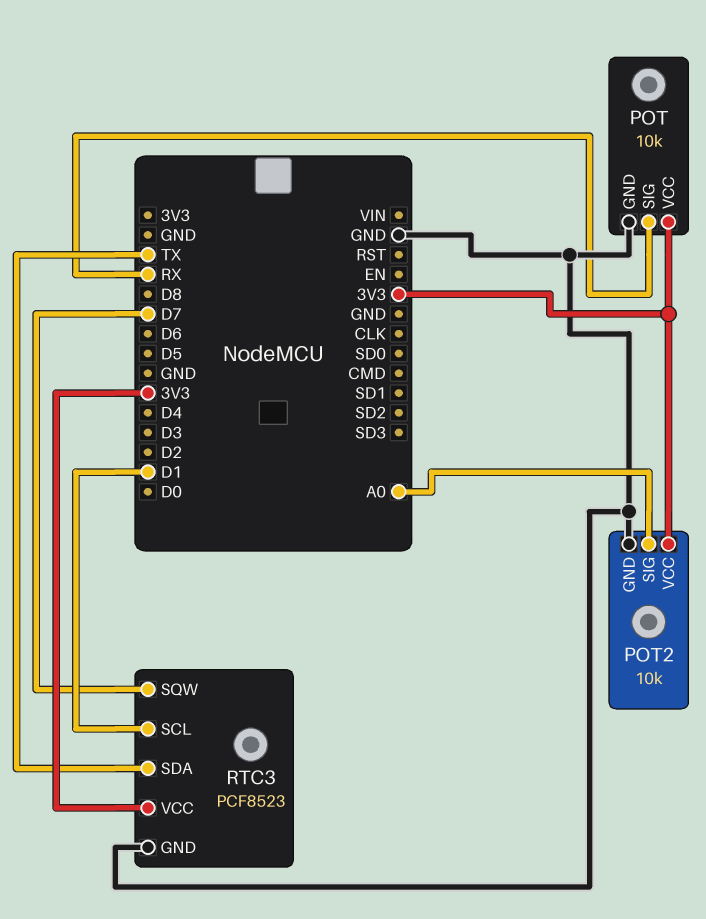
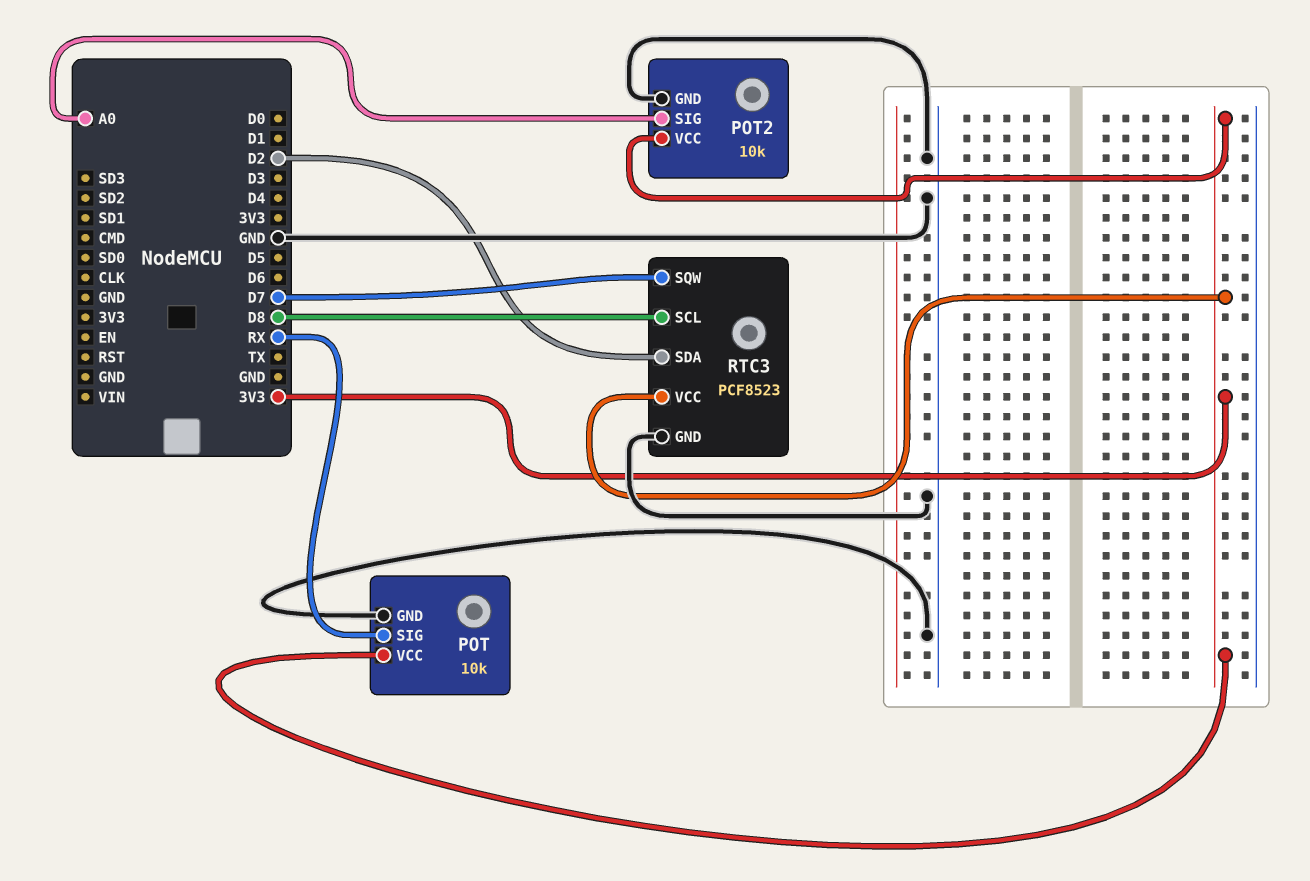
RTC3 pin SCL: D1 -> D8
RTC3 pin SDA: TX -> D2

